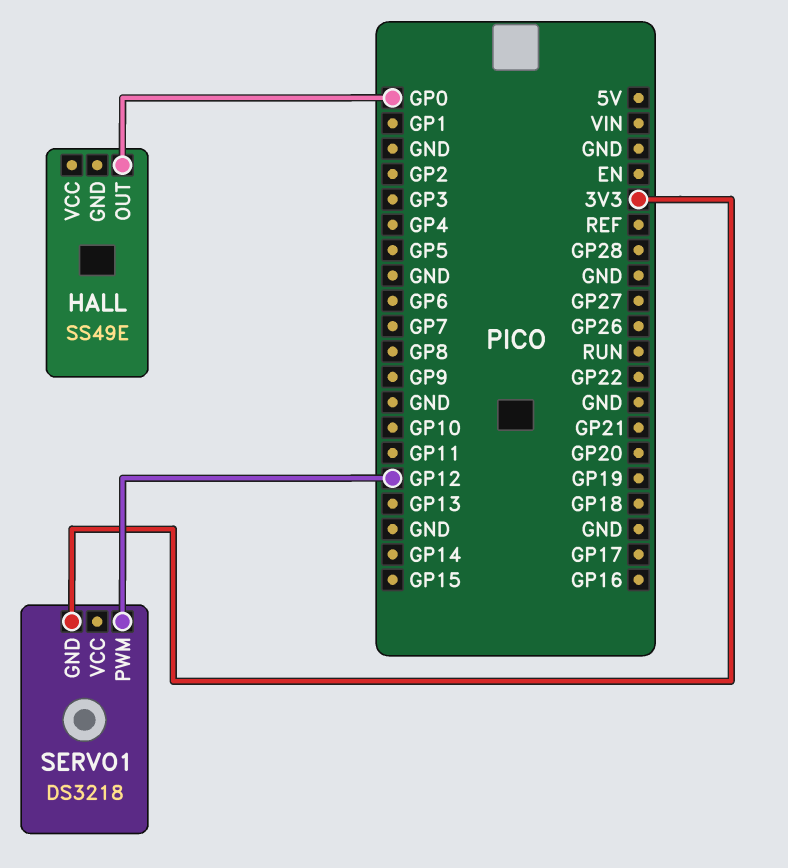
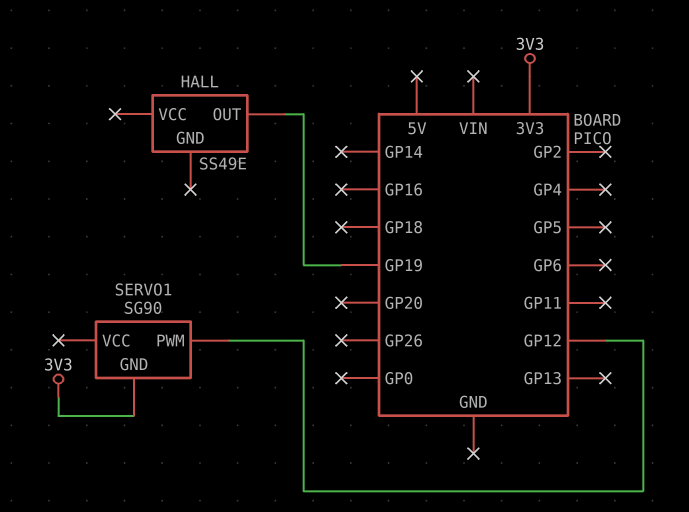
HALL pin OUT: GP0 -> GP19
SERVO1: DS3218 -> SG90

